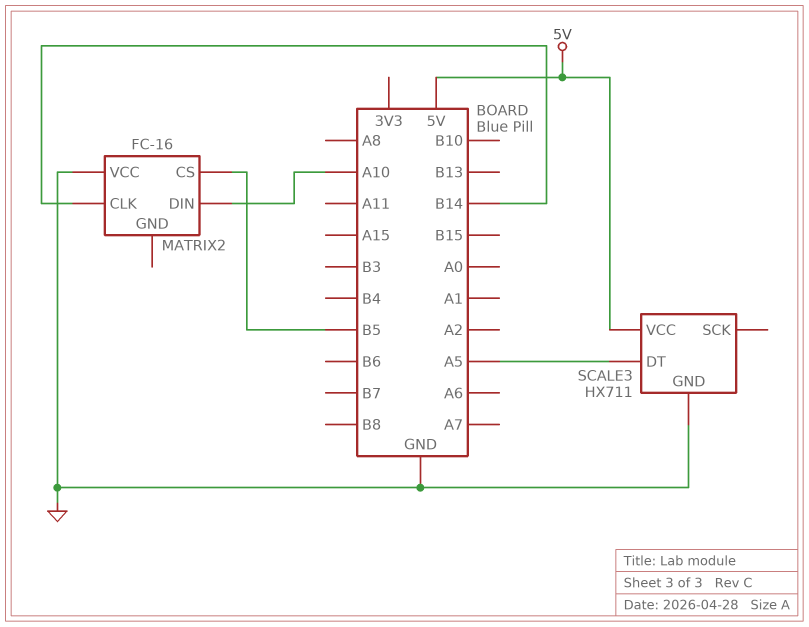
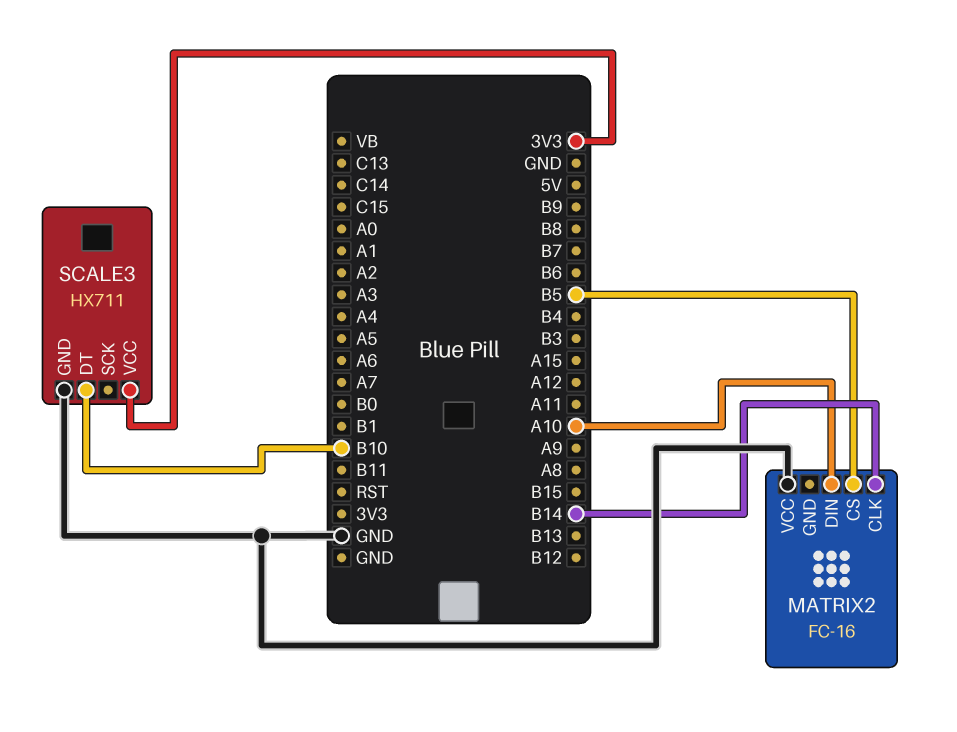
SCALE3 pin DT: A5 -> B10
SCALE3 pin VCC: 5V -> 3V3

